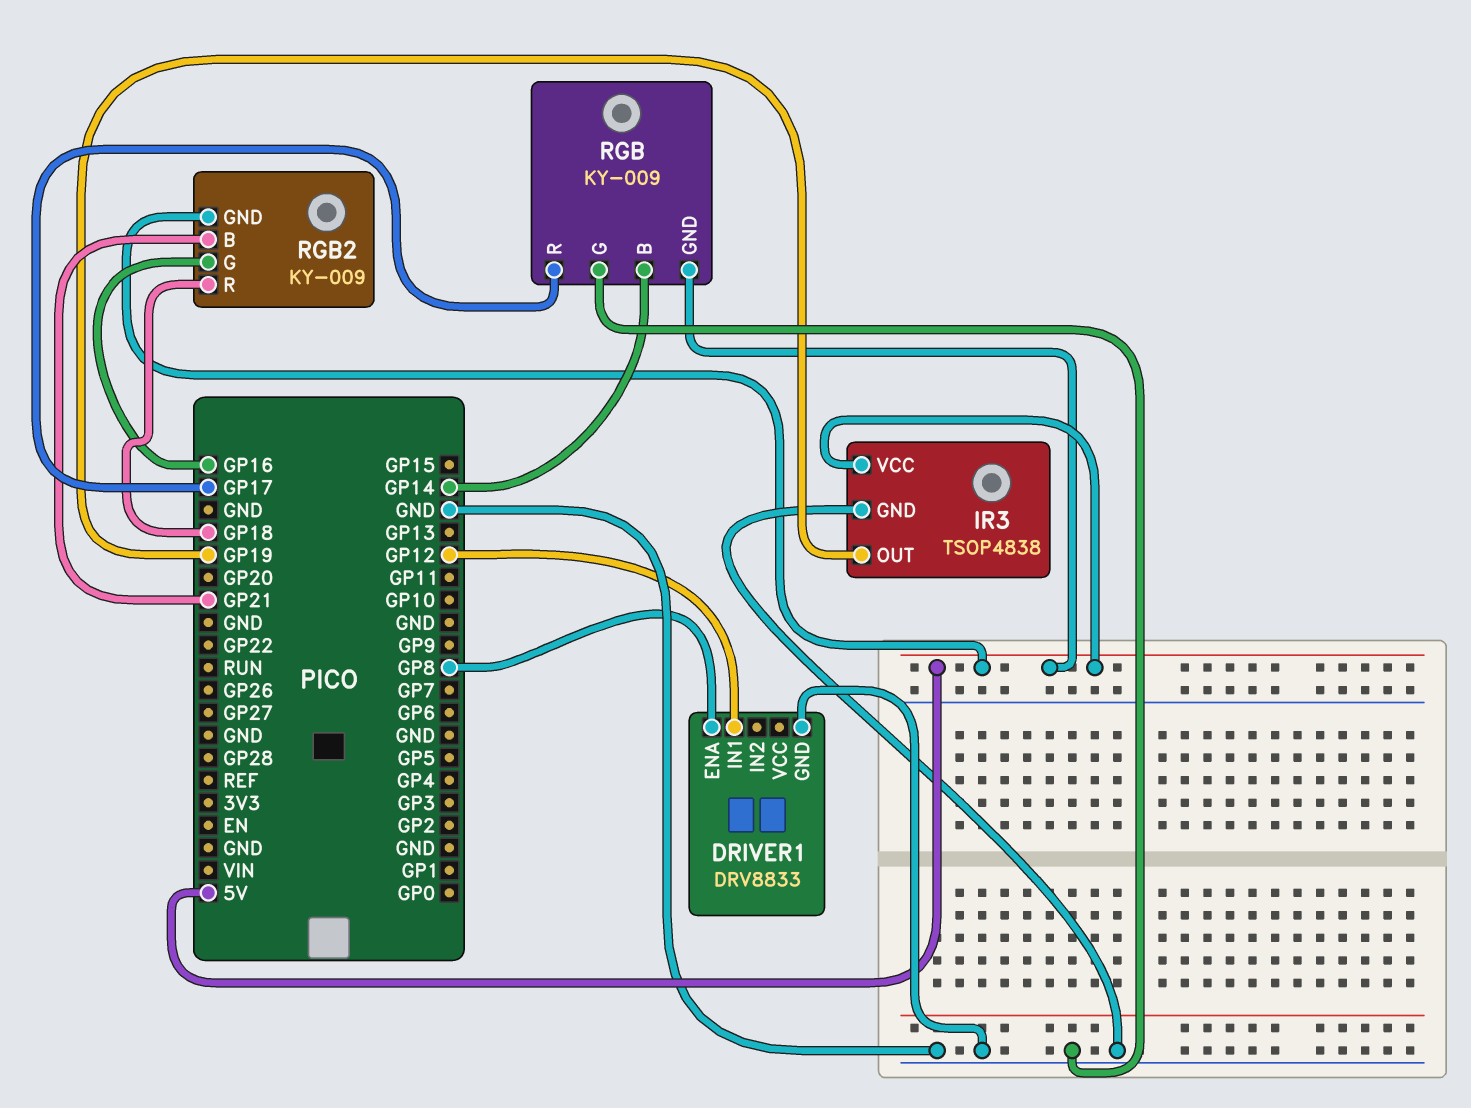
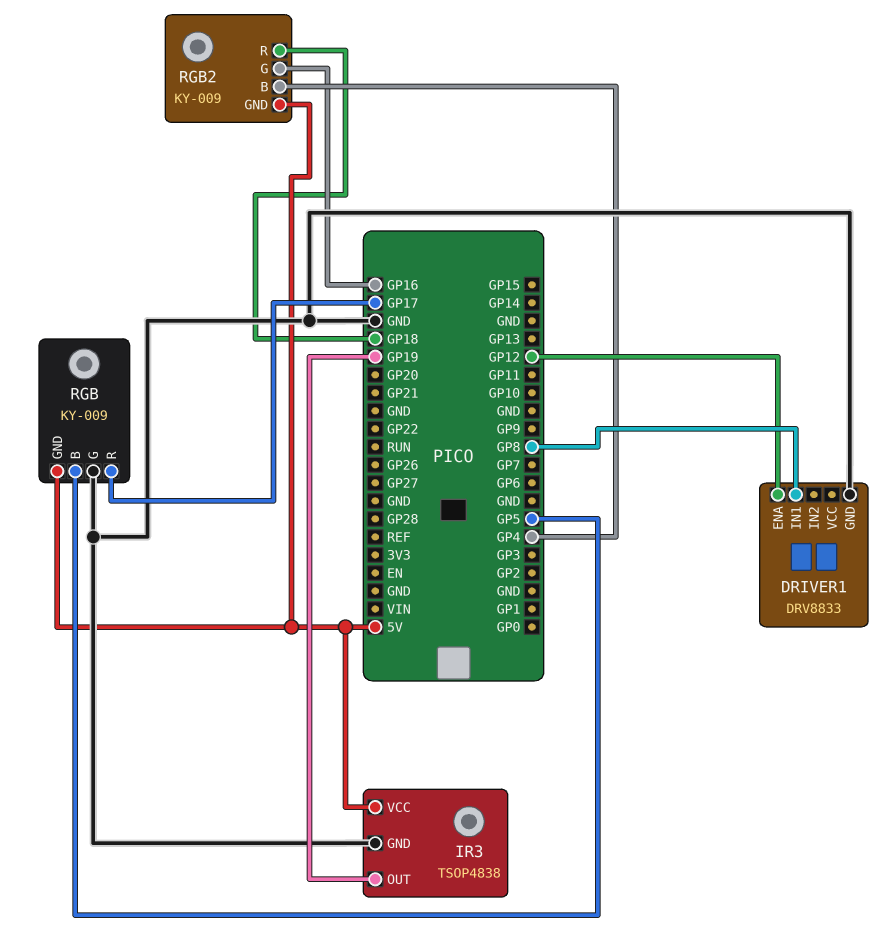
DRIVER1 pin ENA: GP8 -> GP12
DRIVER1 pin IN1: GP12 -> GP8
RGB pin B: GP14 -> GP5
RGB2 pin B: GP21 -> GP4

